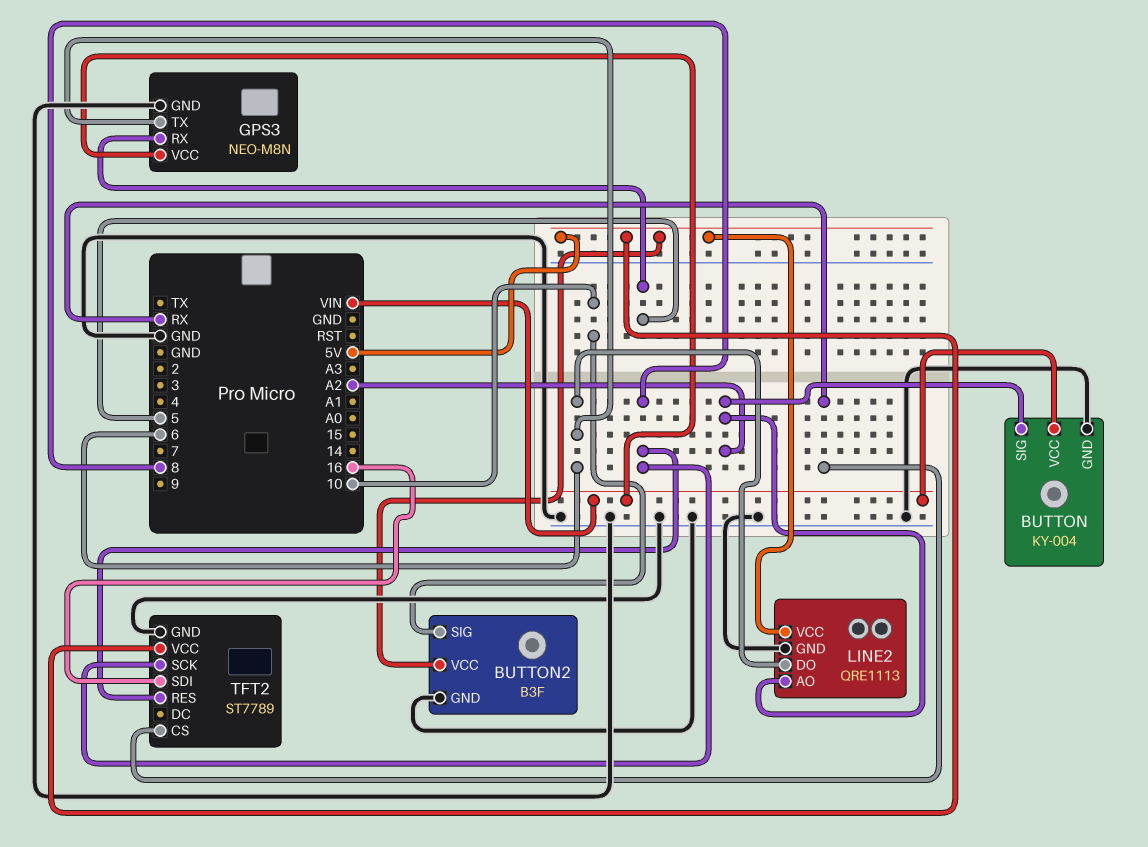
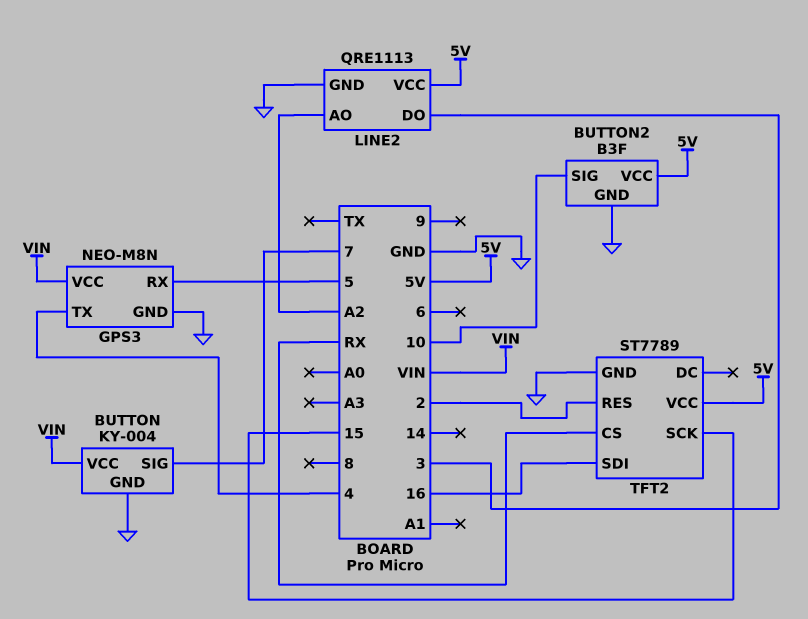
BUTTON pin SIG: A2 -> 7
GPS3 pin TX: 6 -> 4
LINE2 pin DO: 6 -> 3
TFT2 pin RES: 8 -> 2
TFT2 pin SCK: 8 -> 15

